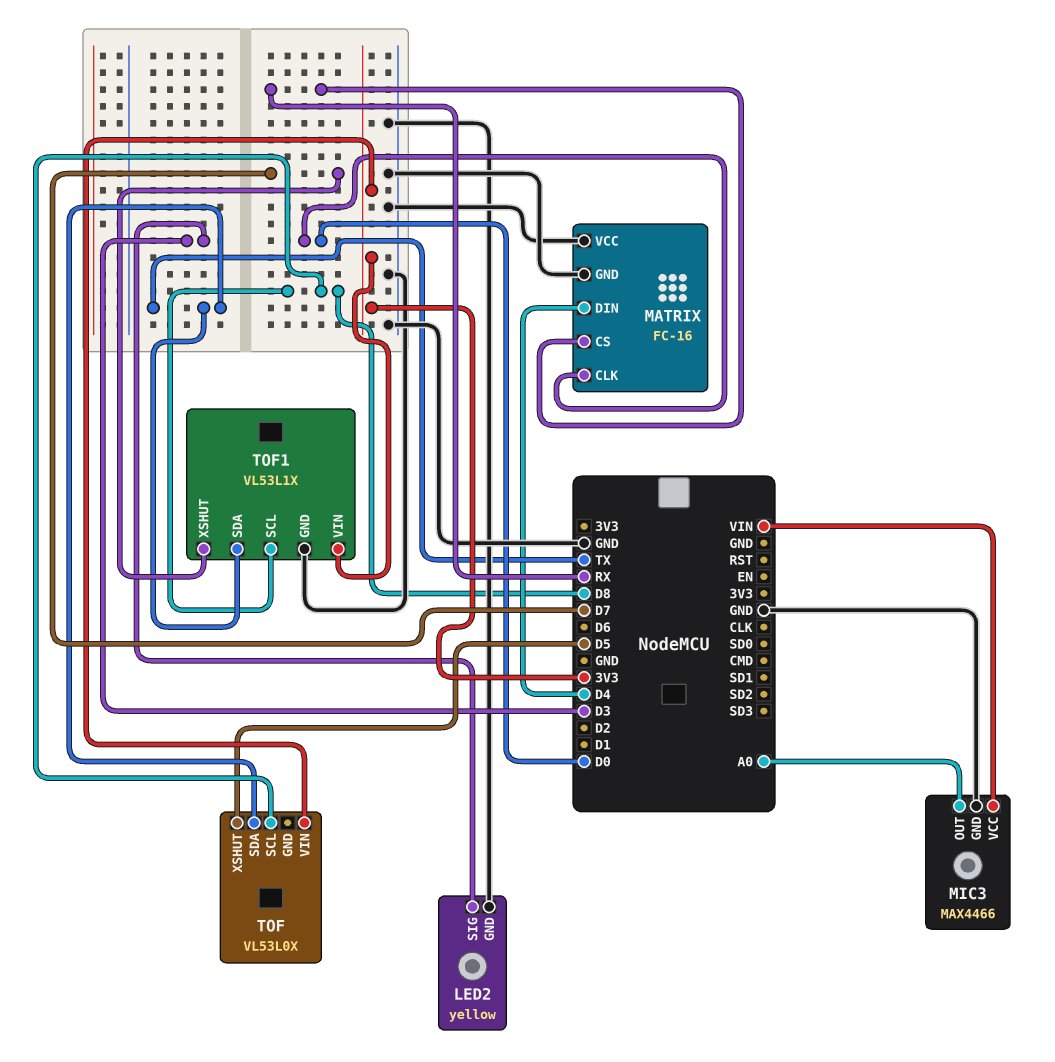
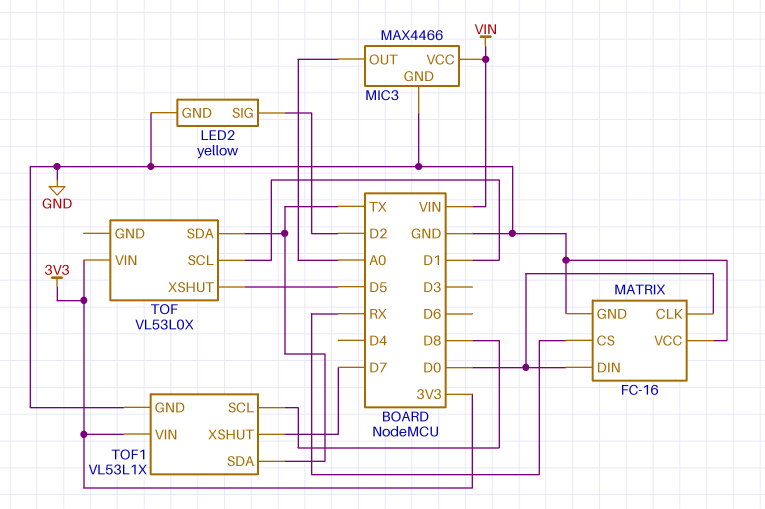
LED2 pin SIG: D3 -> D2
MATRIX pin DIN: D4 -> D0
TOF pin SCL: D8 -> D1

